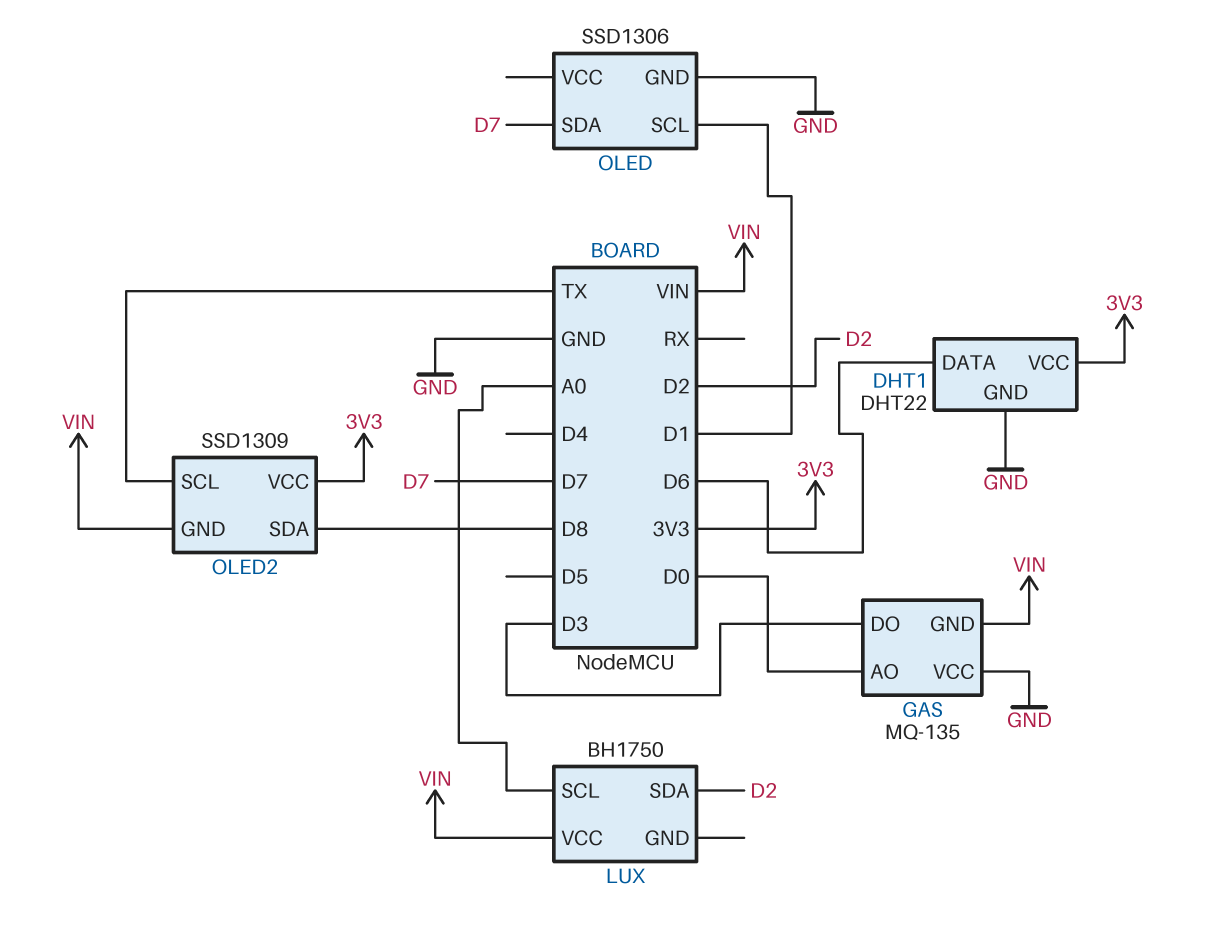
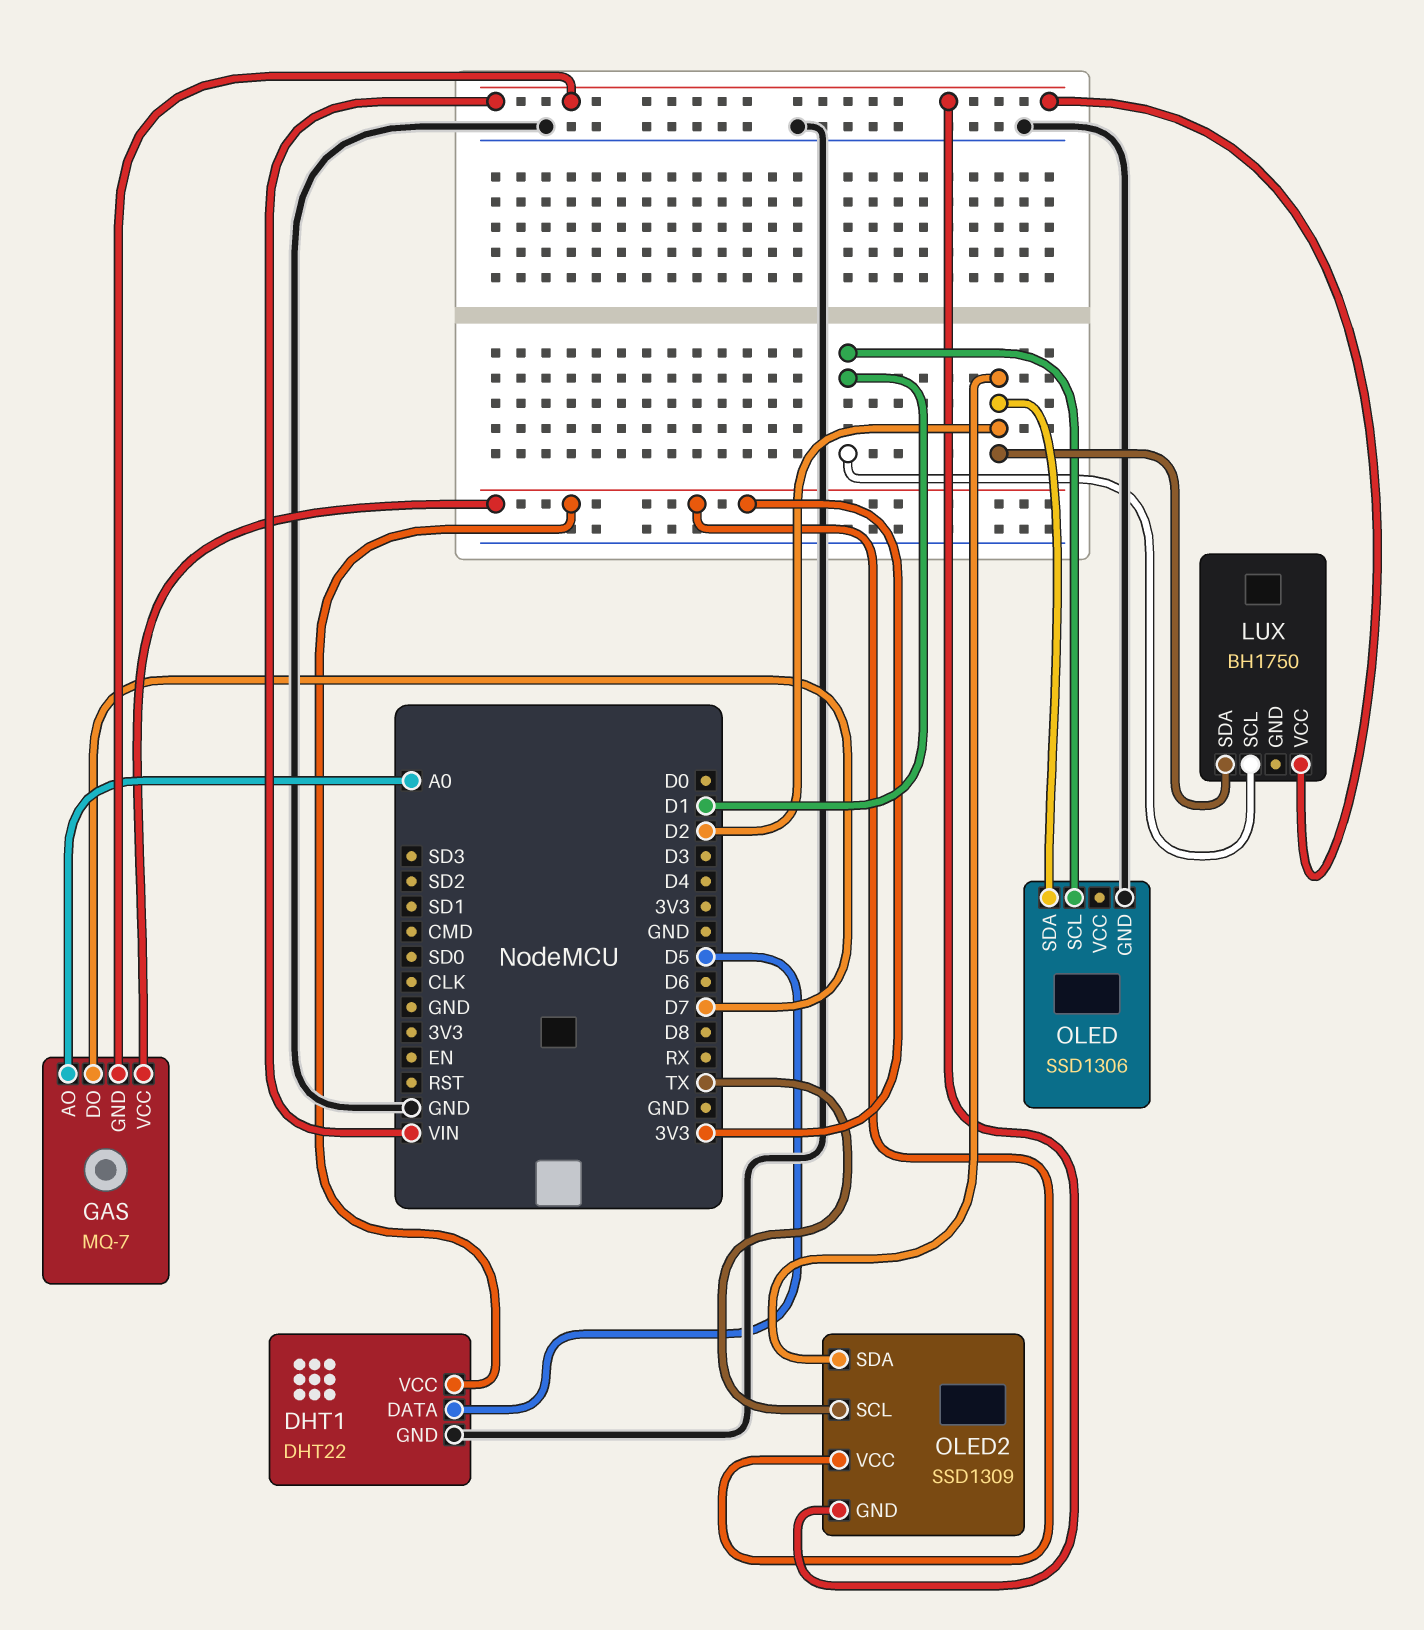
DHT1 pin DATA: D6 -> D5
GAS: MQ-135 -> MQ-7
GAS pin AO: D0 -> A0
GAS pin DO: D3 -> D7
GAS pin VCC: GND -> 3V3
LUX pin SCL: A0 -> D1
OLED pin SDA: D7 -> D2
OLED2 pin SDA: D8 -> D2

